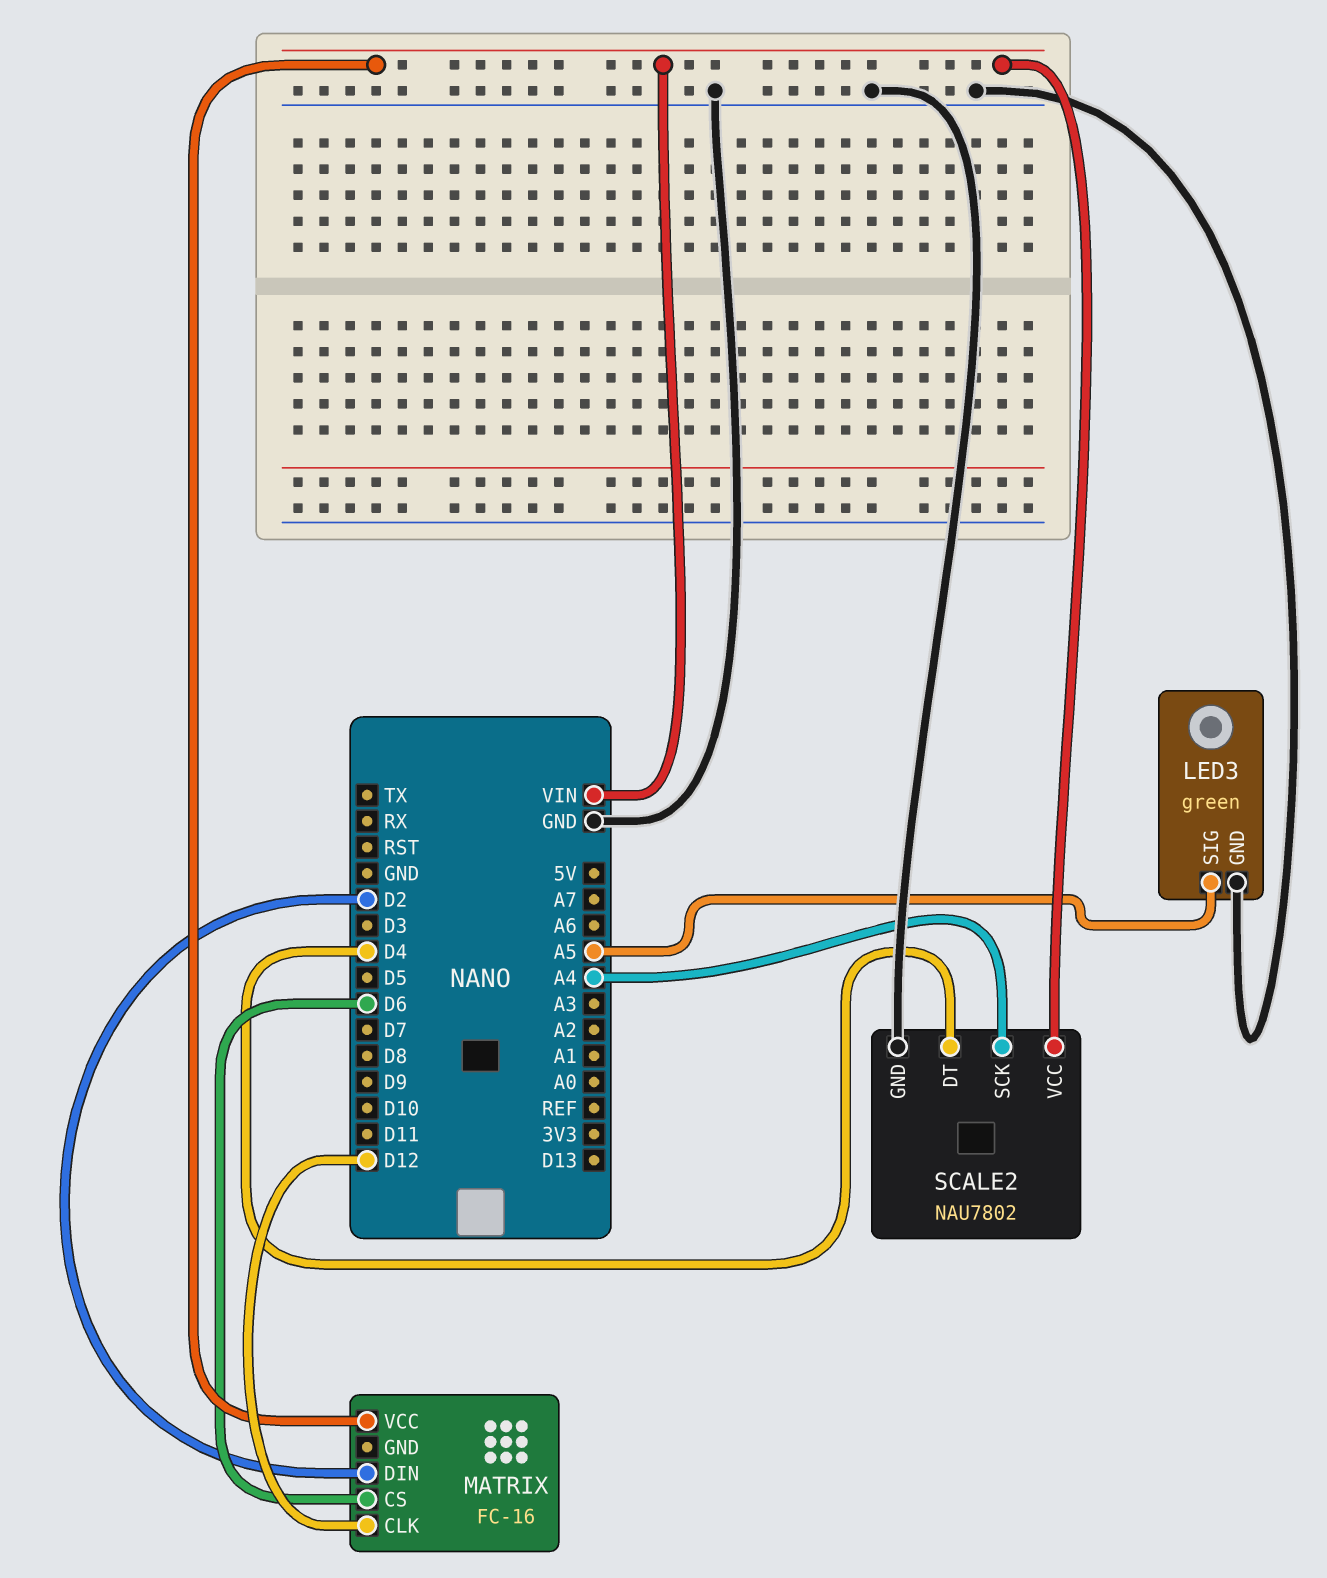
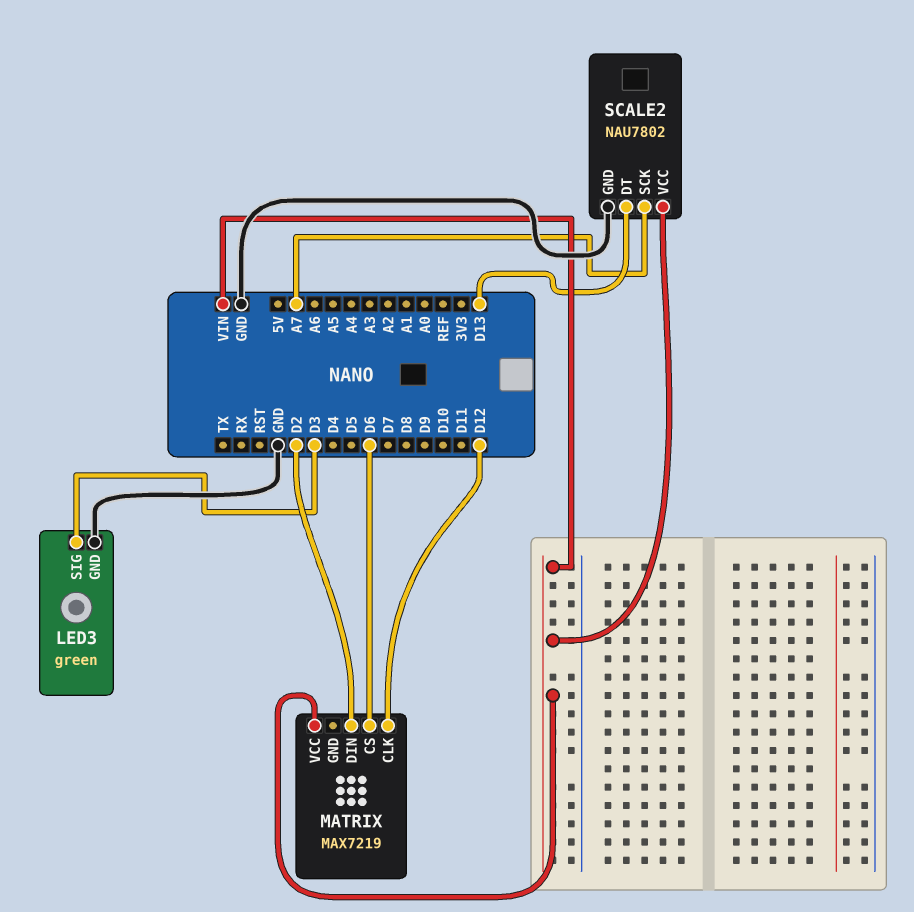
LED3 pin SIG: A5 -> D3
MATRIX: FC-16 -> MAX7219
SCALE2 pin DT: D4 -> D13
SCALE2 pin SCK: A4 -> A7

